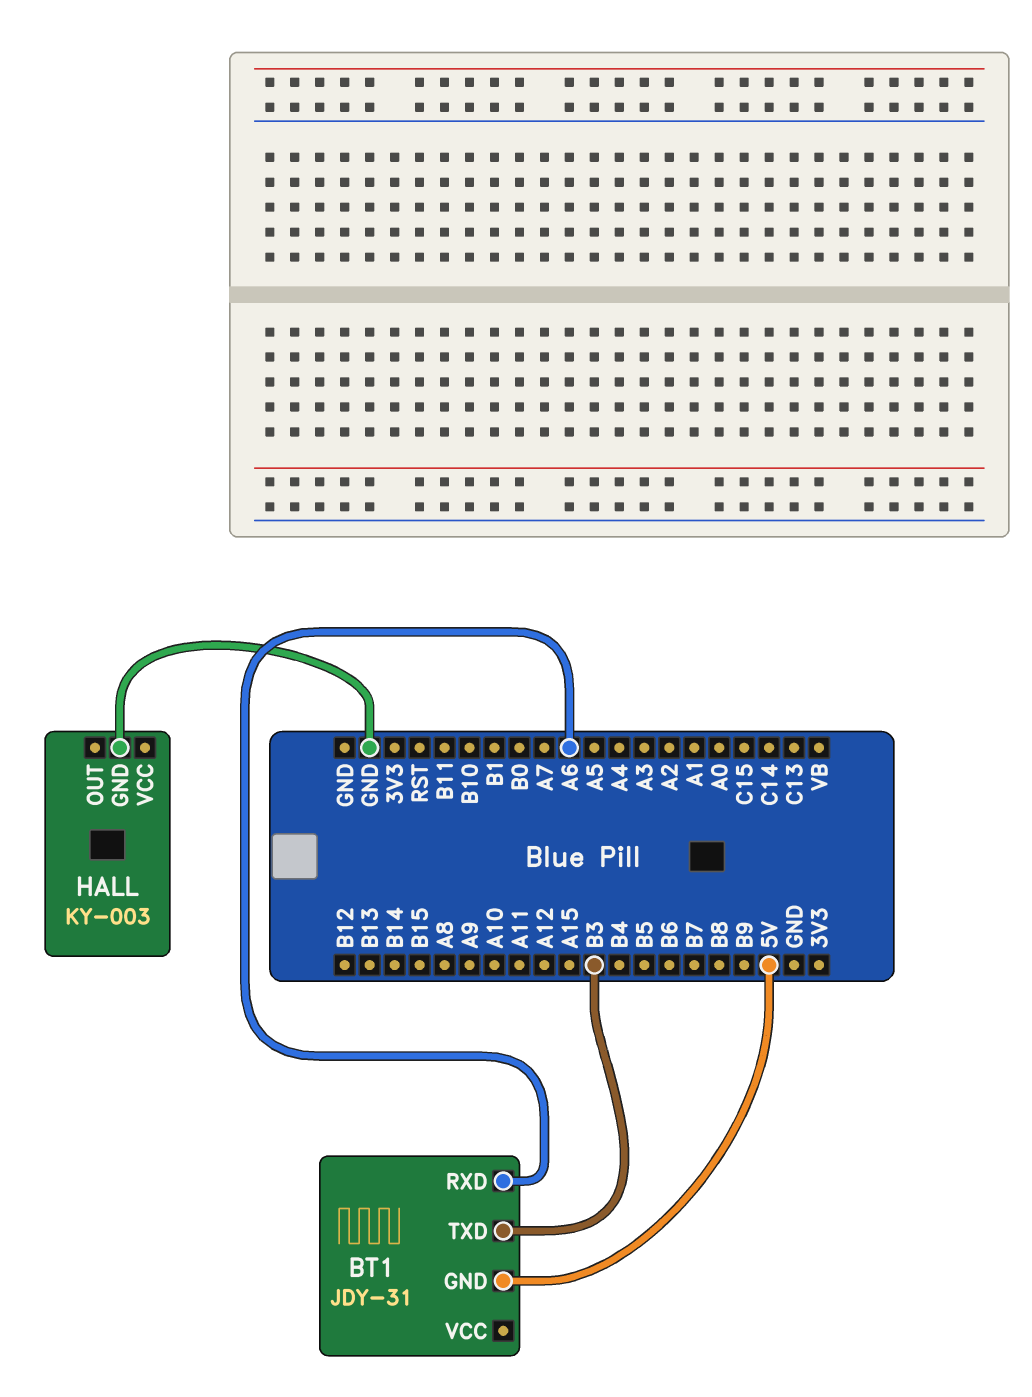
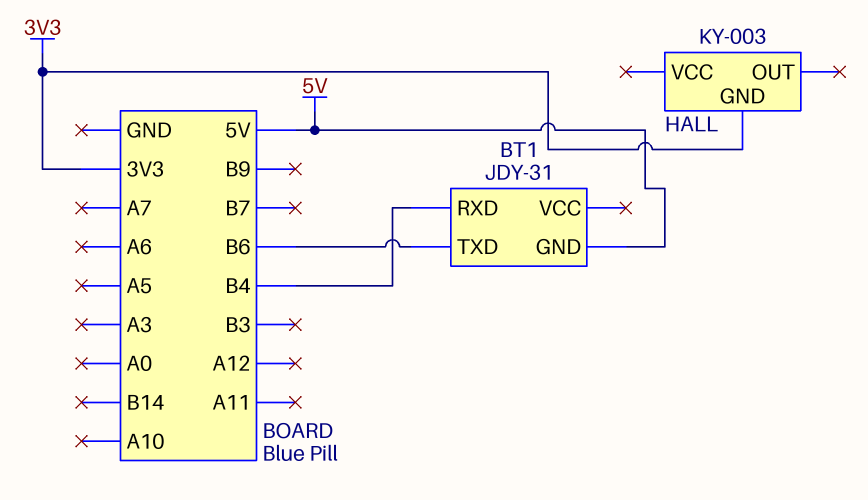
BT1 pin RXD: A6 -> B4
BT1 pin TXD: B3 -> B6
HALL pin GND: GND -> 3V3

